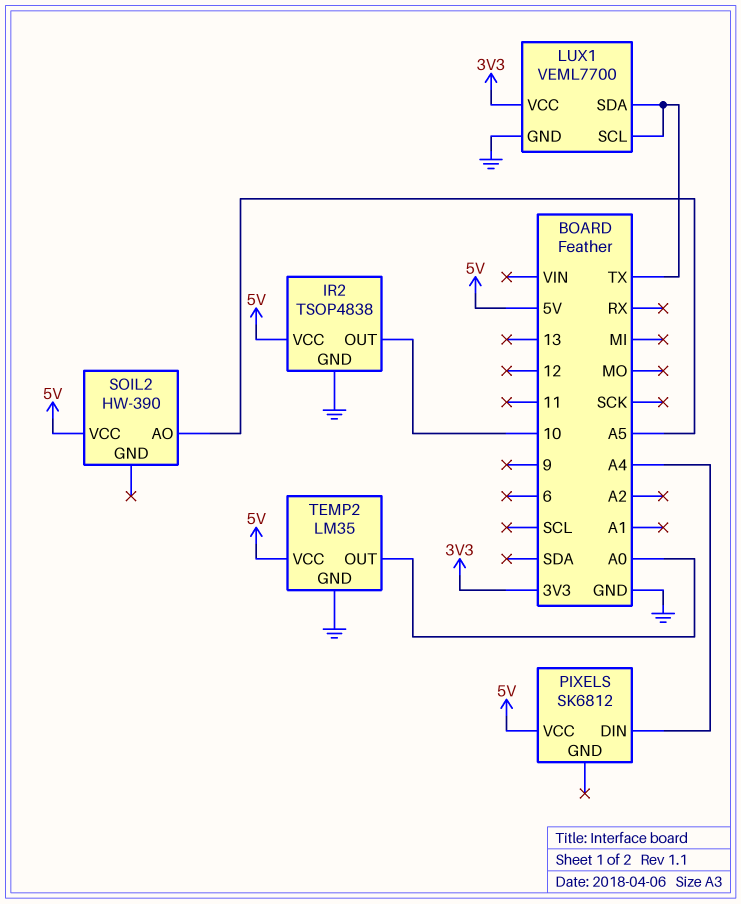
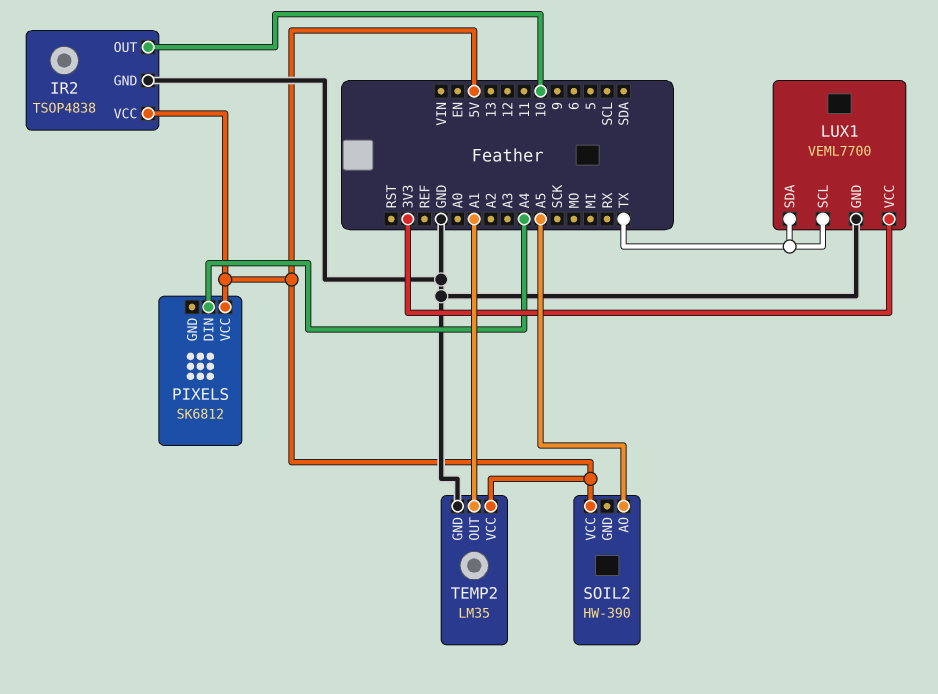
TEMP2 pin OUT: A0 -> A1

